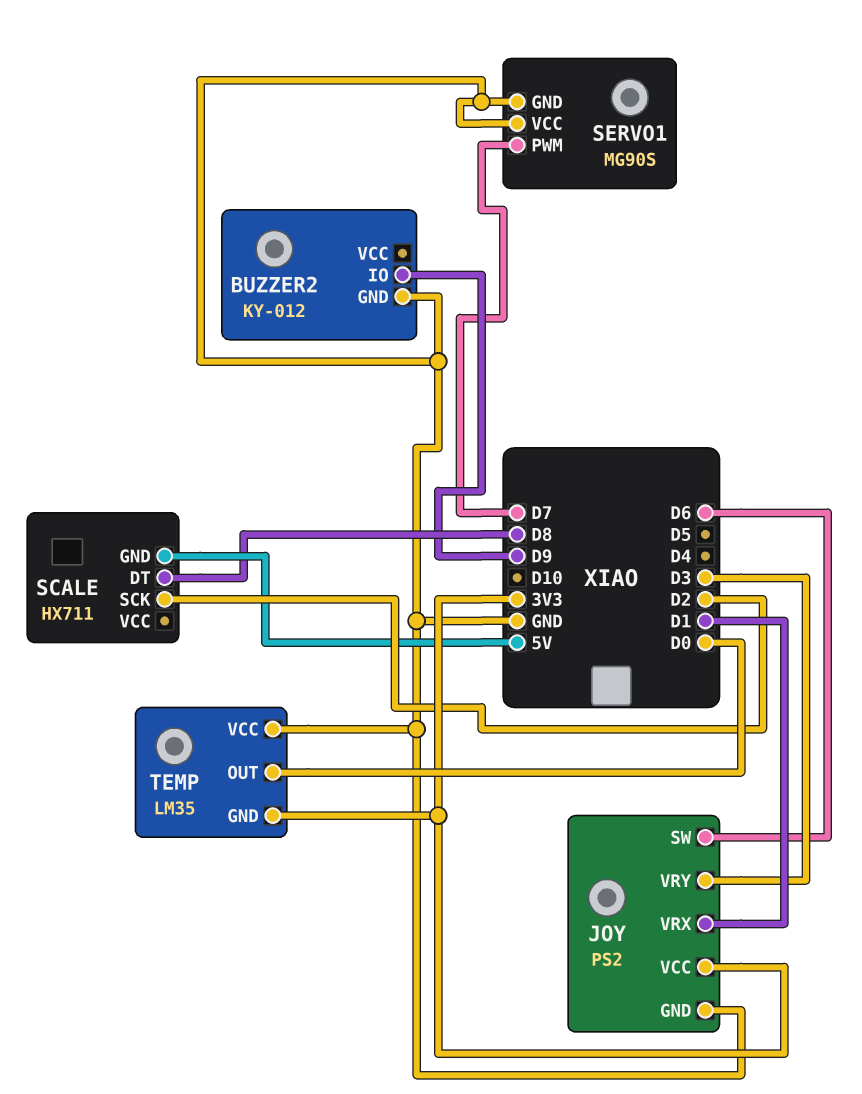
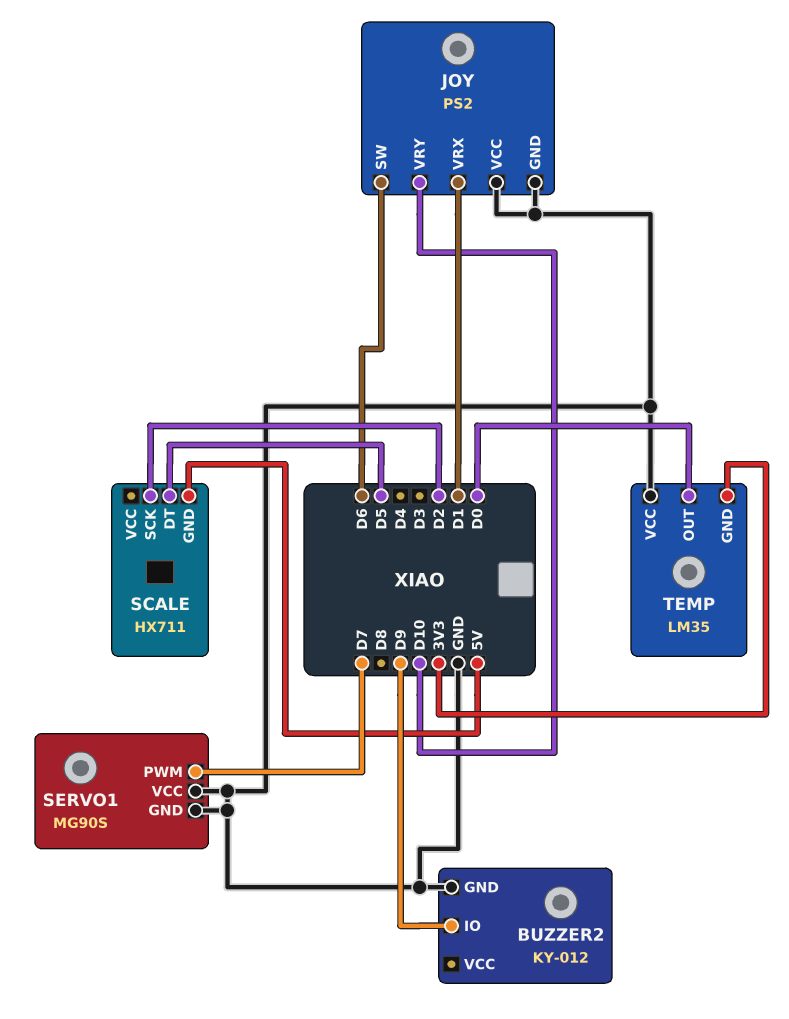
JOY pin VCC: 3V3 -> GND
JOY pin VRY: D3 -> D10
SCALE pin DT: D8 -> D5

